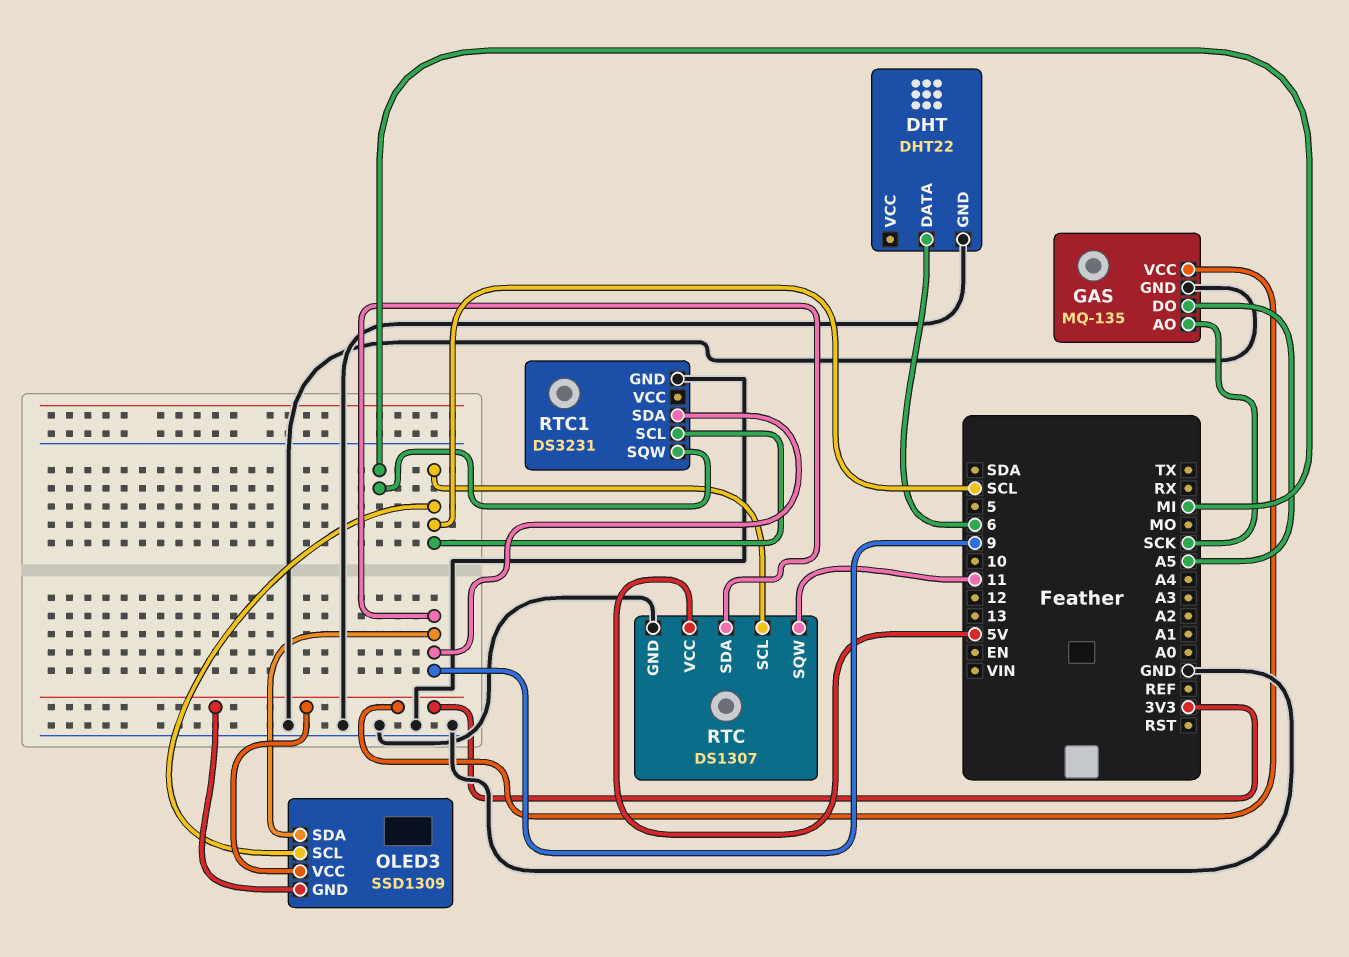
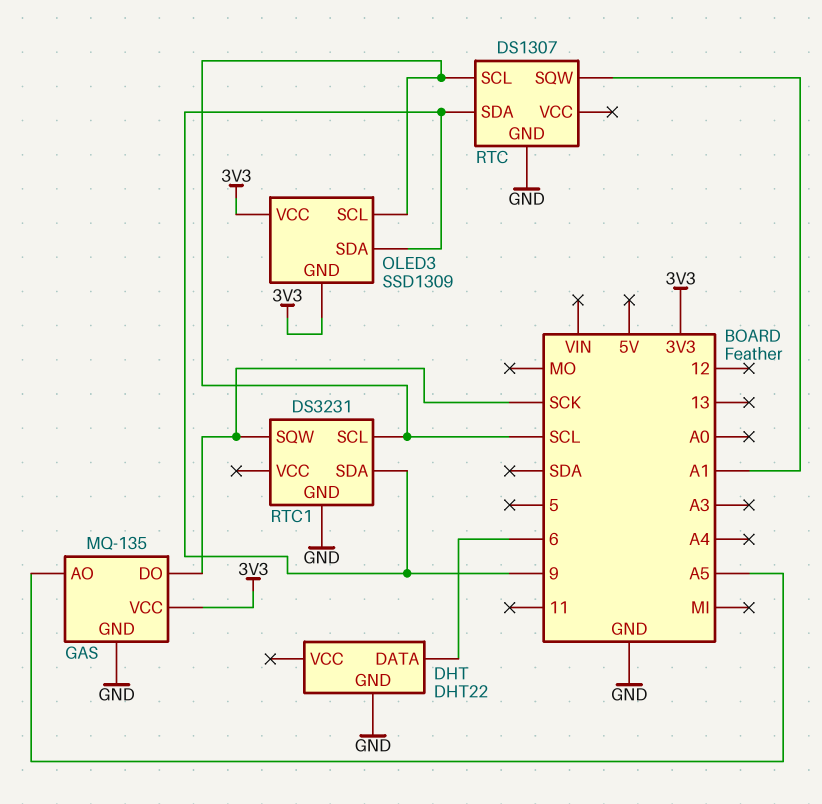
GAS pin AO: SCK -> A5
GAS pin DO: A5 -> SCK
RTC pin SQW: 11 -> A1
RTC pin VCC: 5V -> none
RTC1 pin SQW: MI -> SCK

